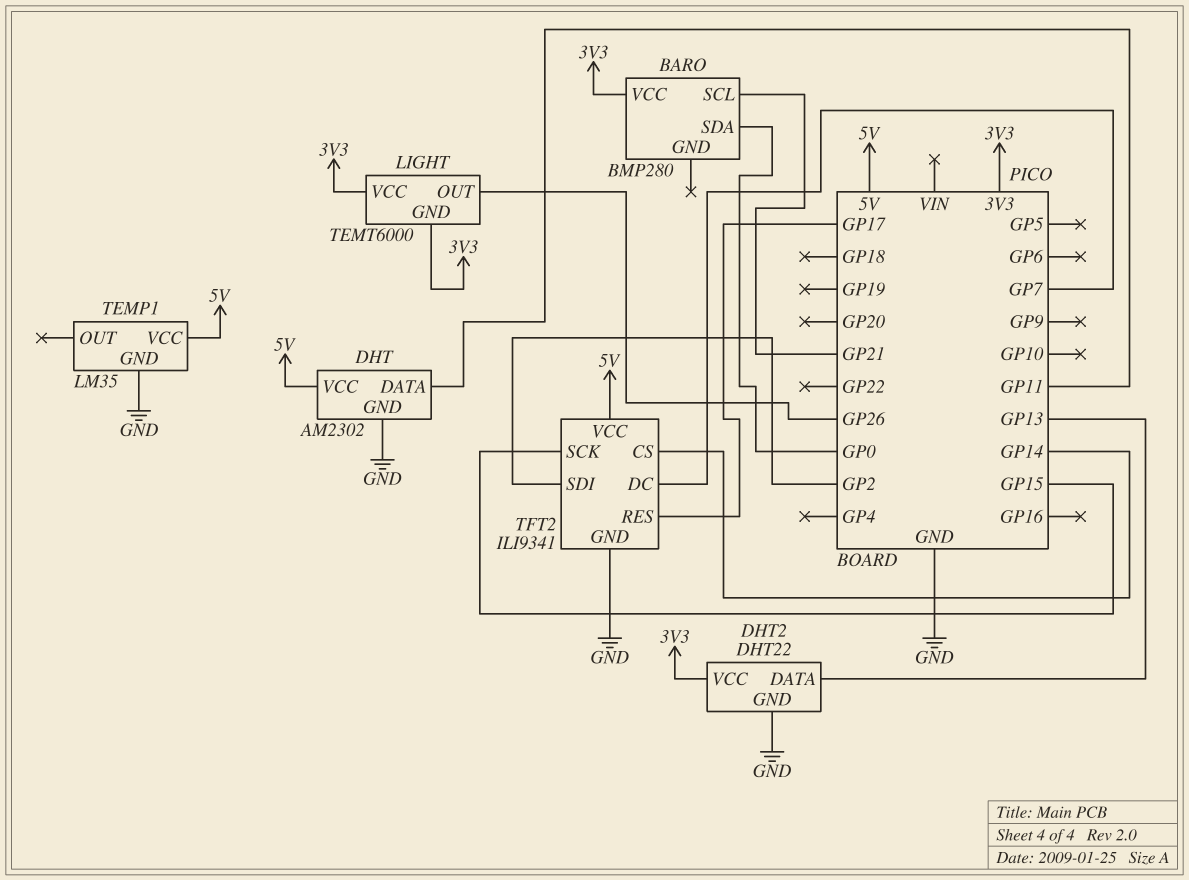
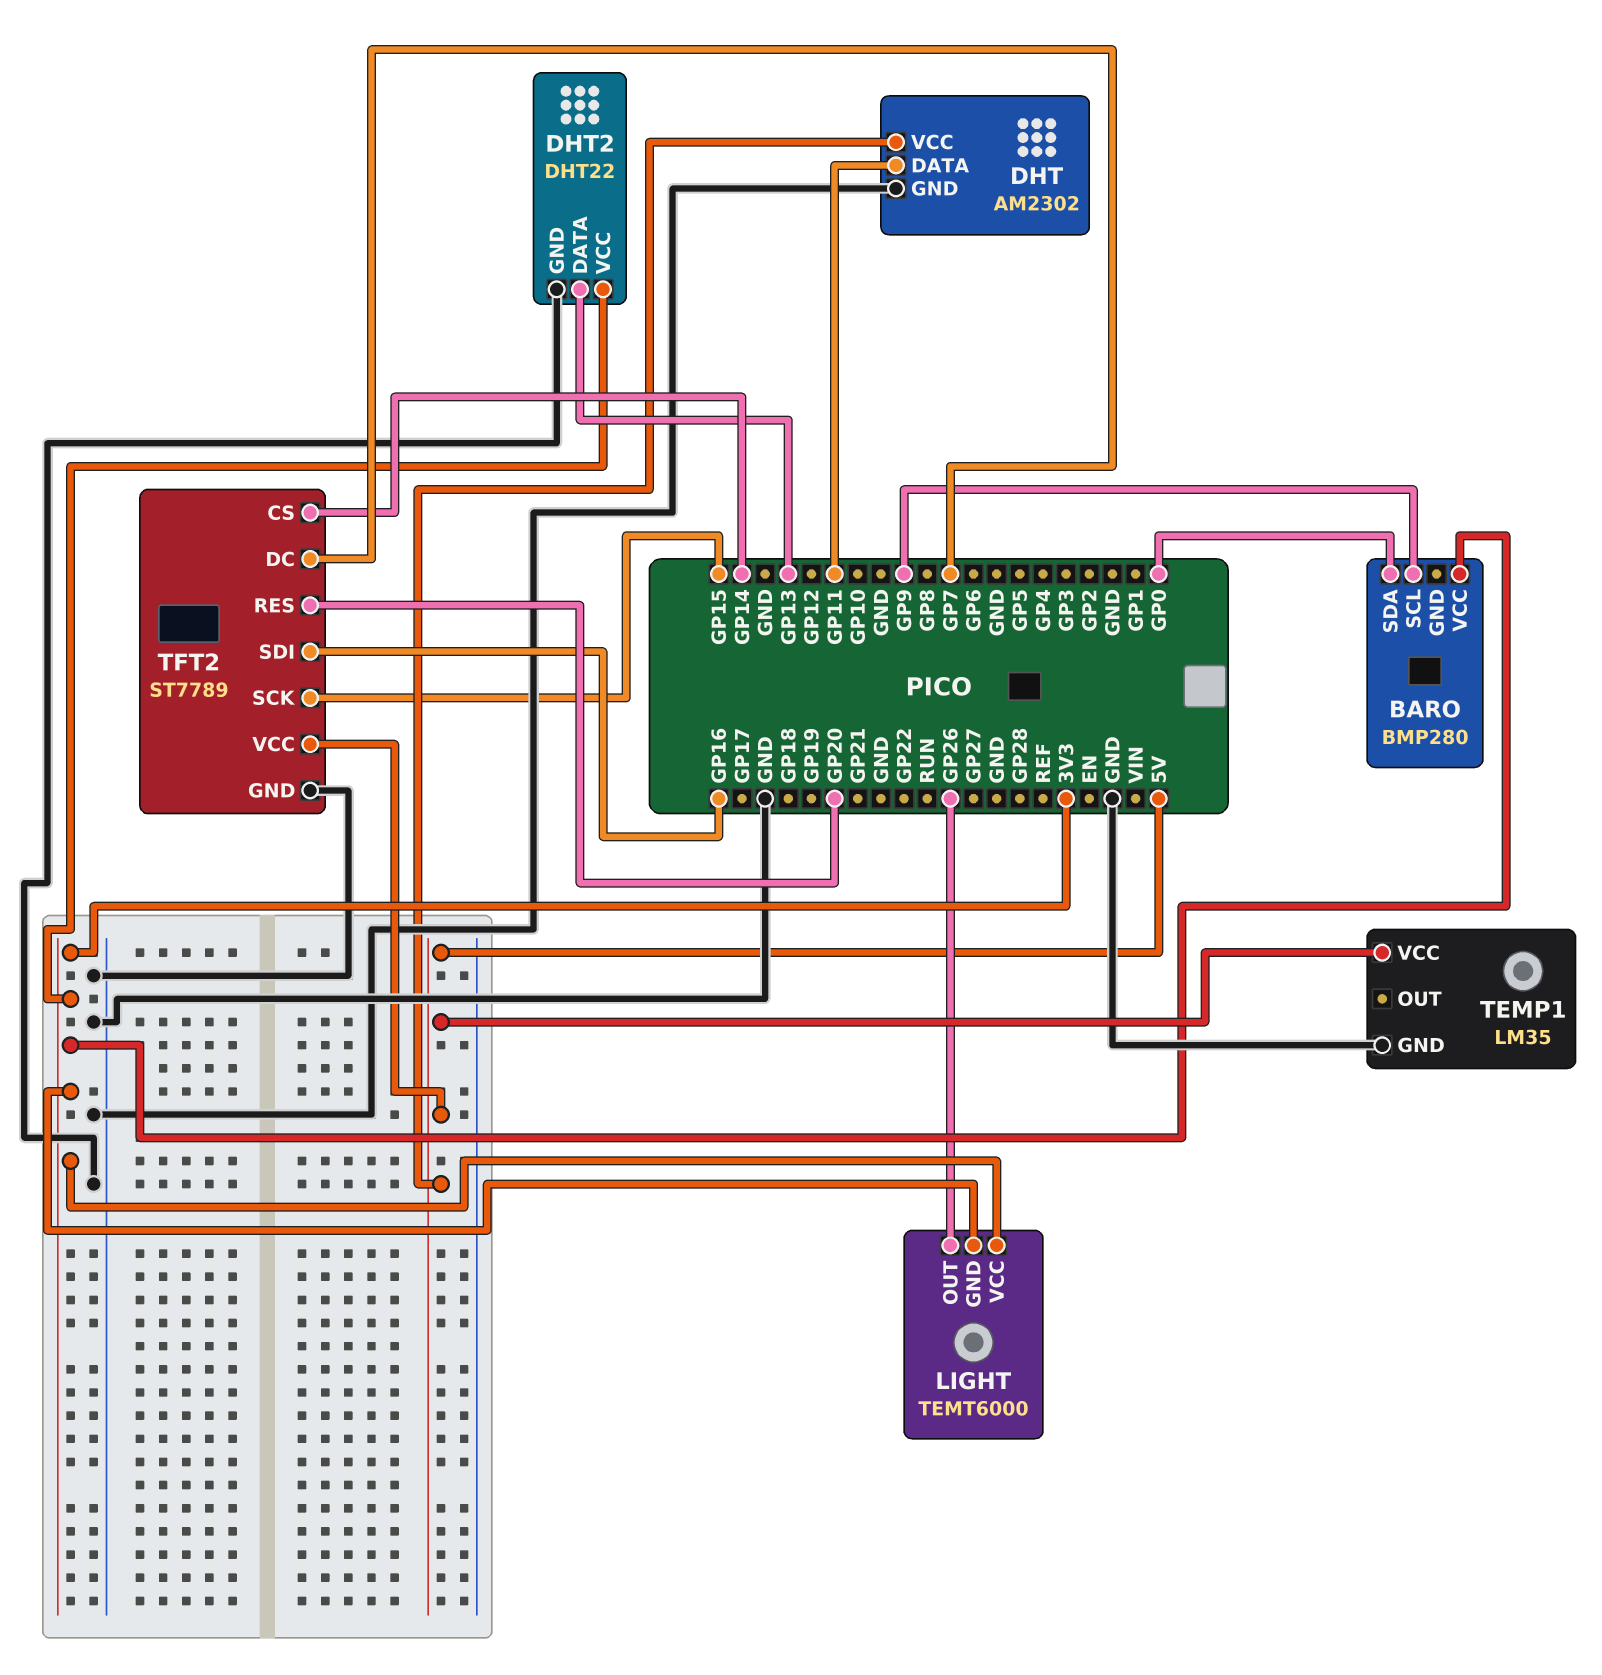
BARO pin SCL: GP21 -> GP9
TFT2: ILI9341 -> ST7789
TFT2 pin RES: GP17 -> GP20
TFT2 pin SDI: GP2 -> GP16

